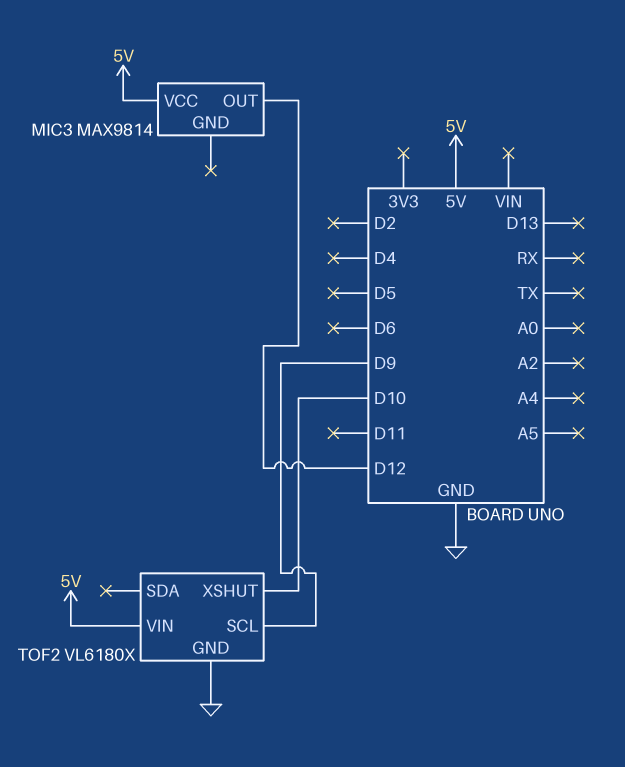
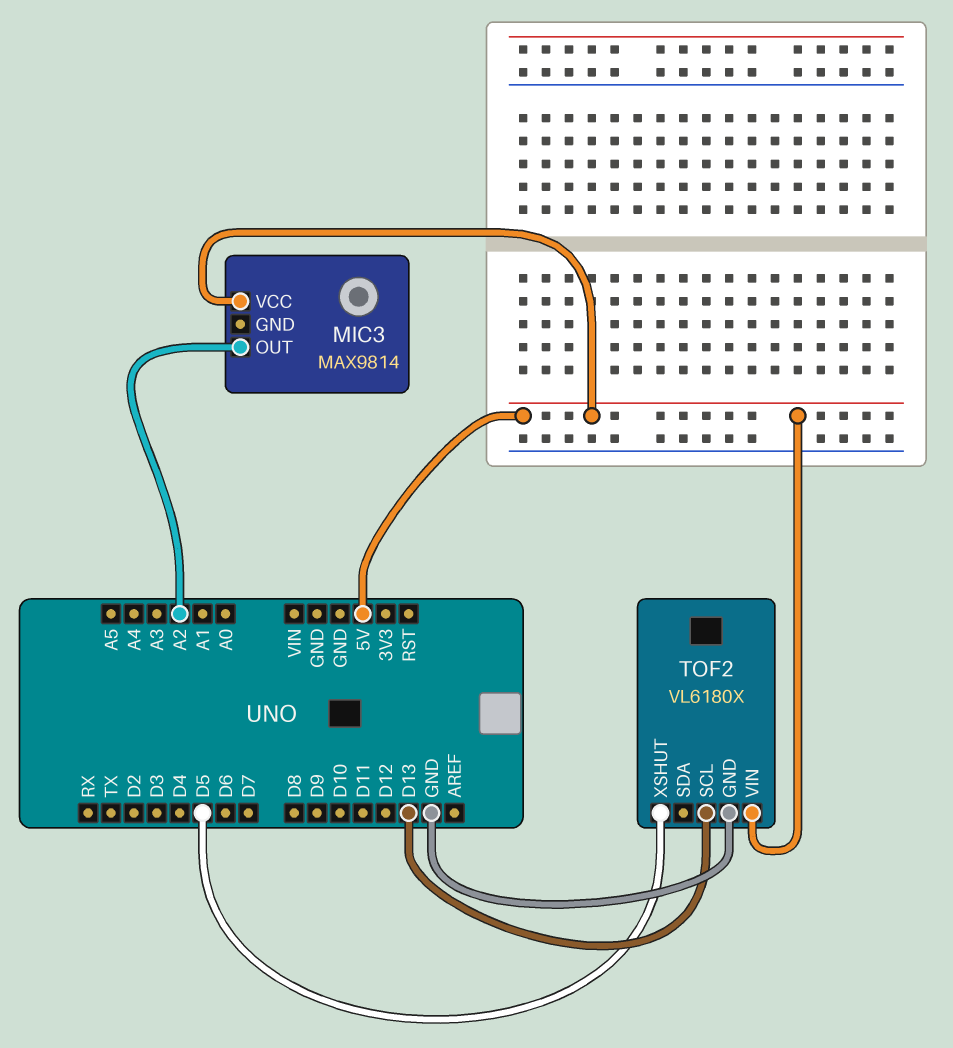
MIC3 pin OUT: D12 -> A2
TOF2 pin SCL: D9 -> D13
TOF2 pin XSHUT: D10 -> D5

